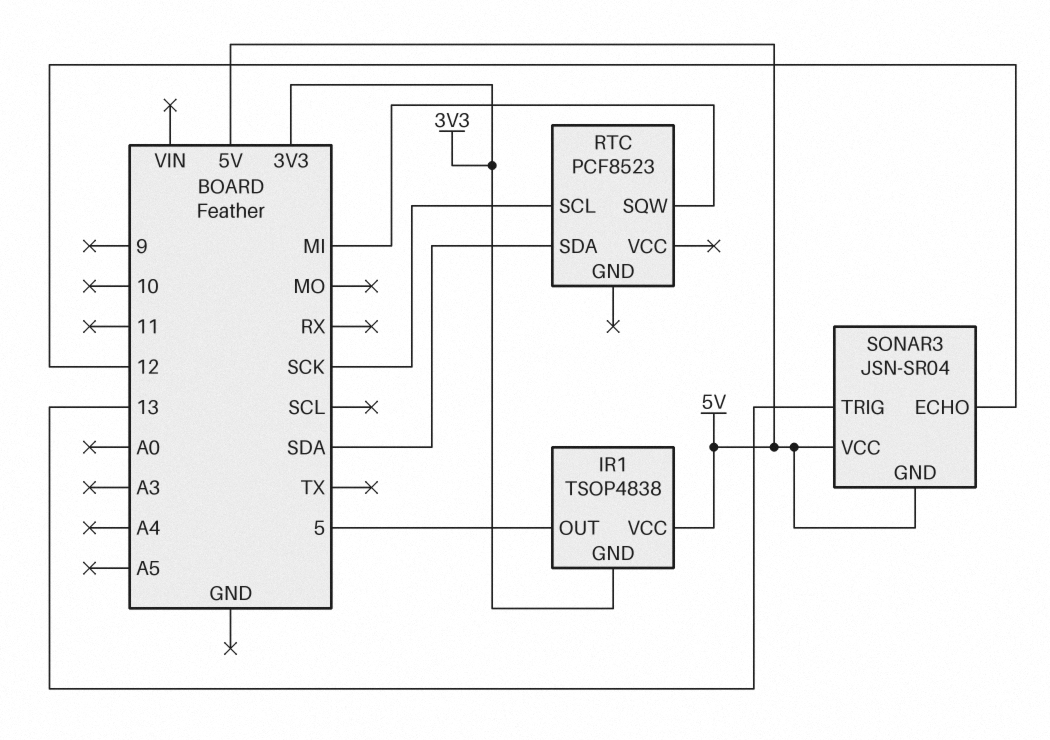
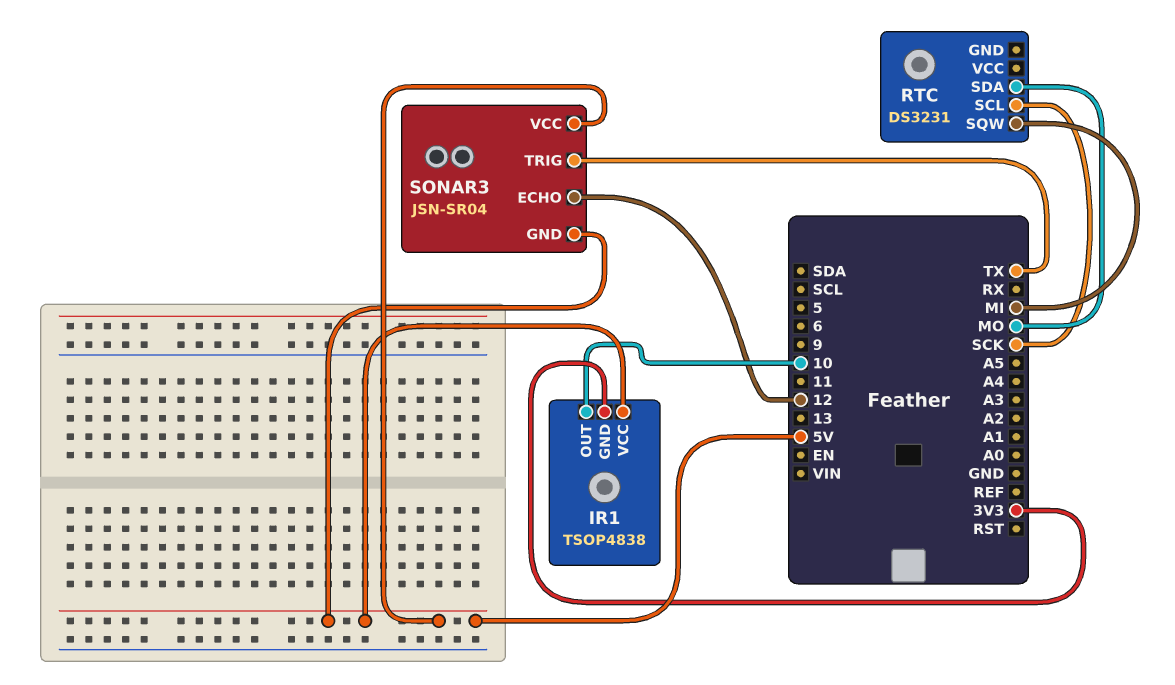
IR1 pin OUT: 5 -> 10
RTC: PCF8523 -> DS3231
RTC pin SDA: SDA -> MO
SONAR3 pin TRIG: 13 -> TX

